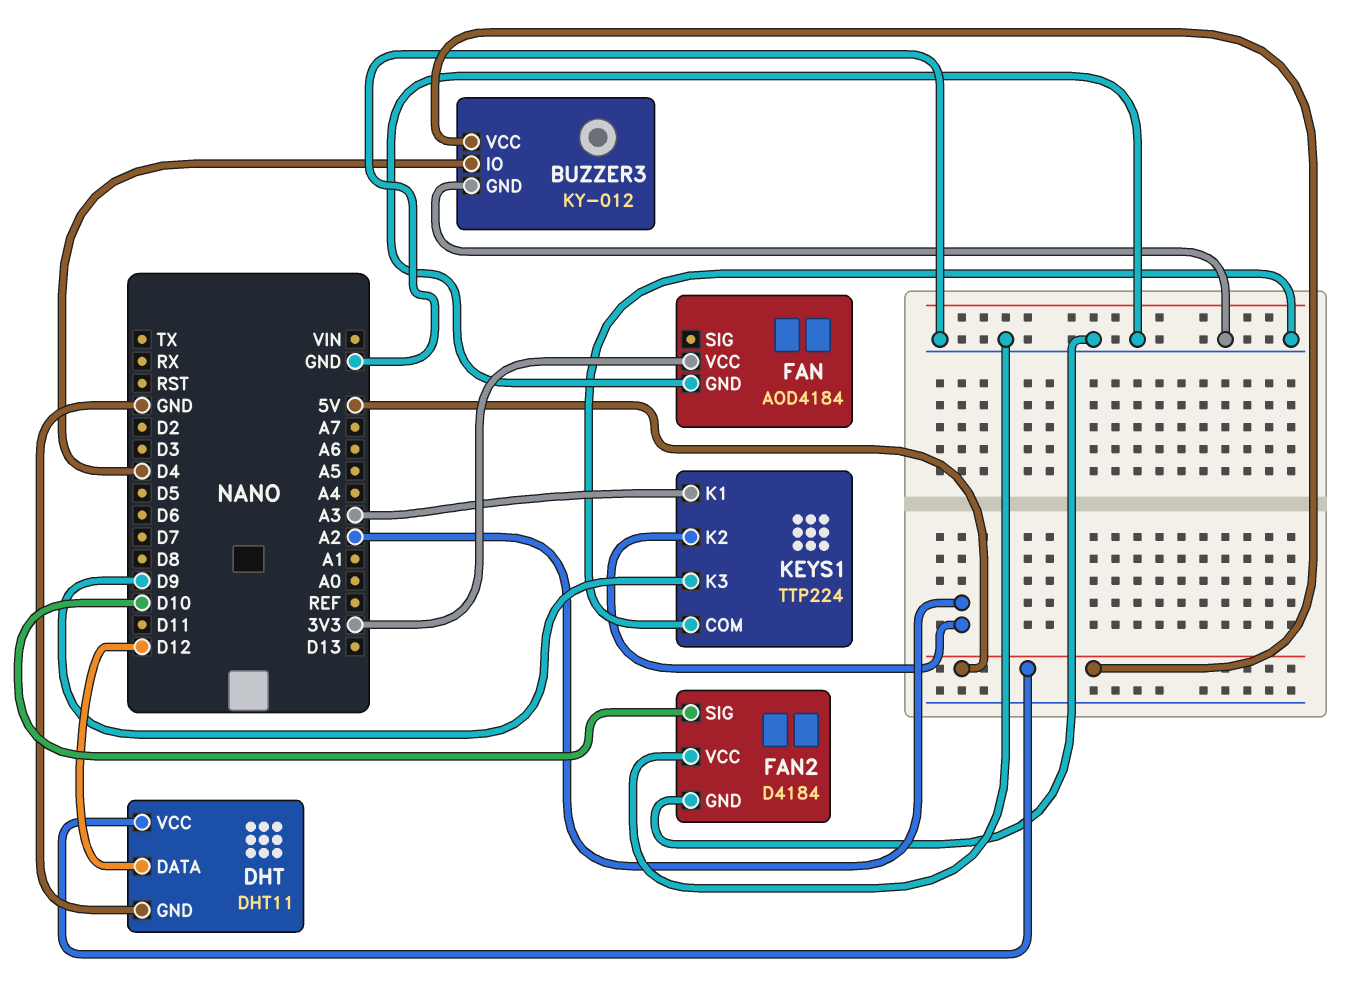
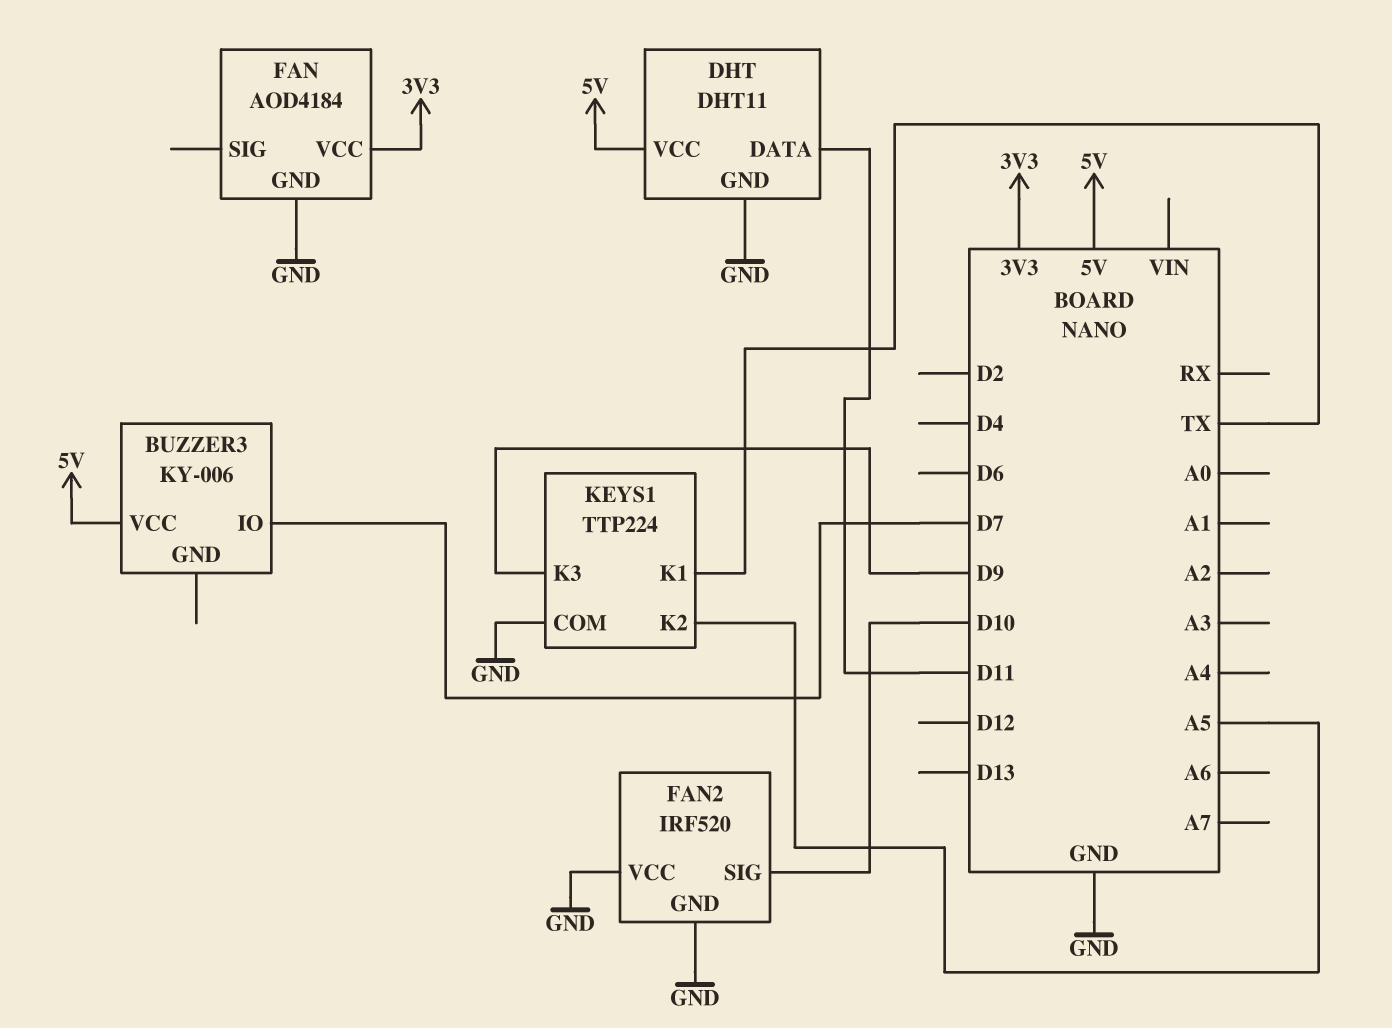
BUZZER3: KY-012 -> KY-006
BUZZER3 pin GND: GND -> none
BUZZER3 pin IO: D4 -> D7
DHT pin DATA: D12 -> D11
FAN2: D4184 -> IRF520
KEYS1 pin K1: A3 -> TX
KEYS1 pin K2: A2 -> A5

